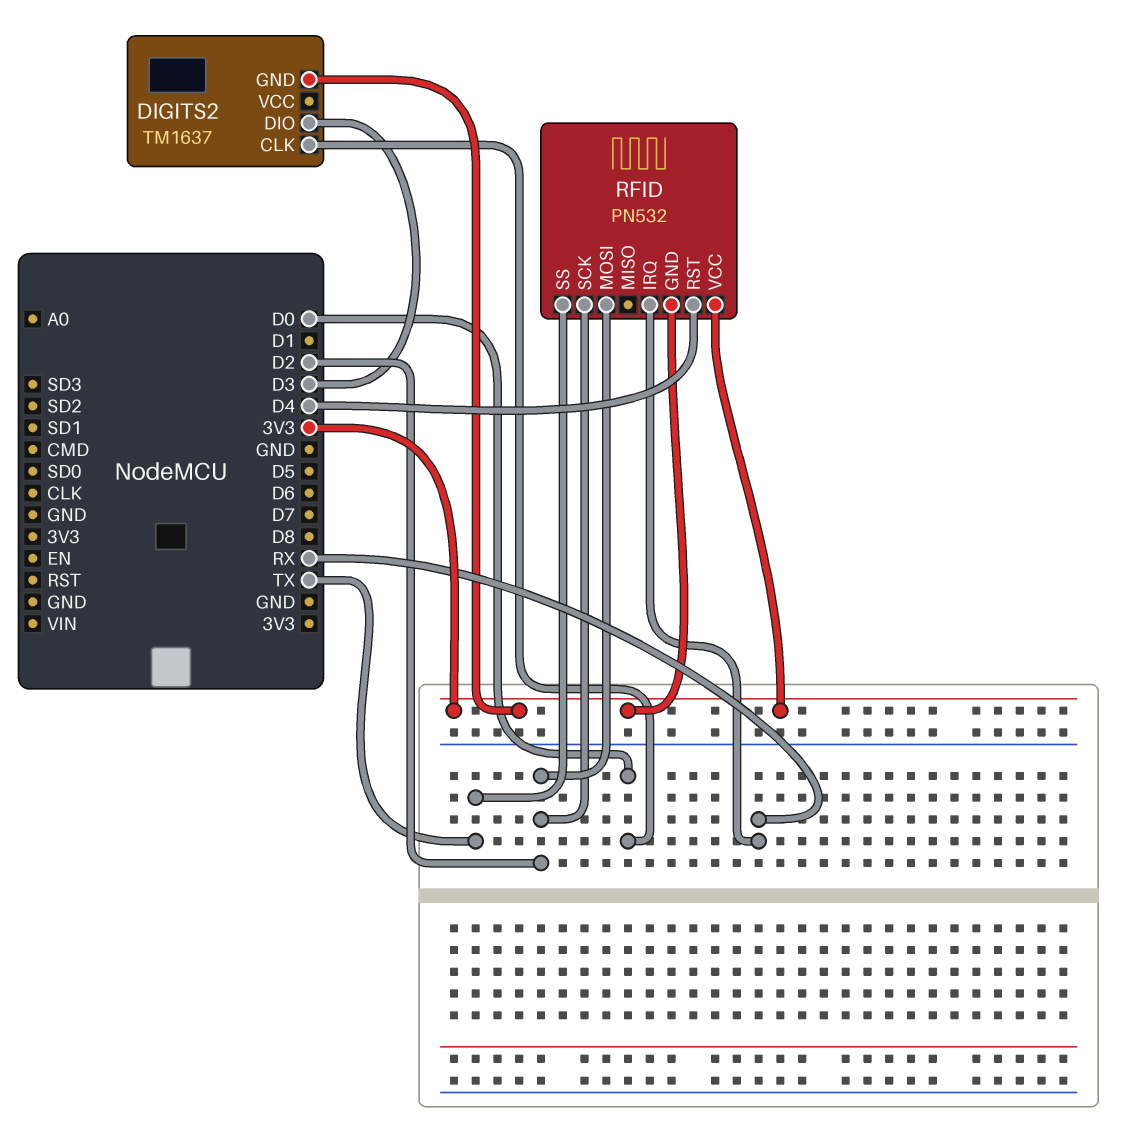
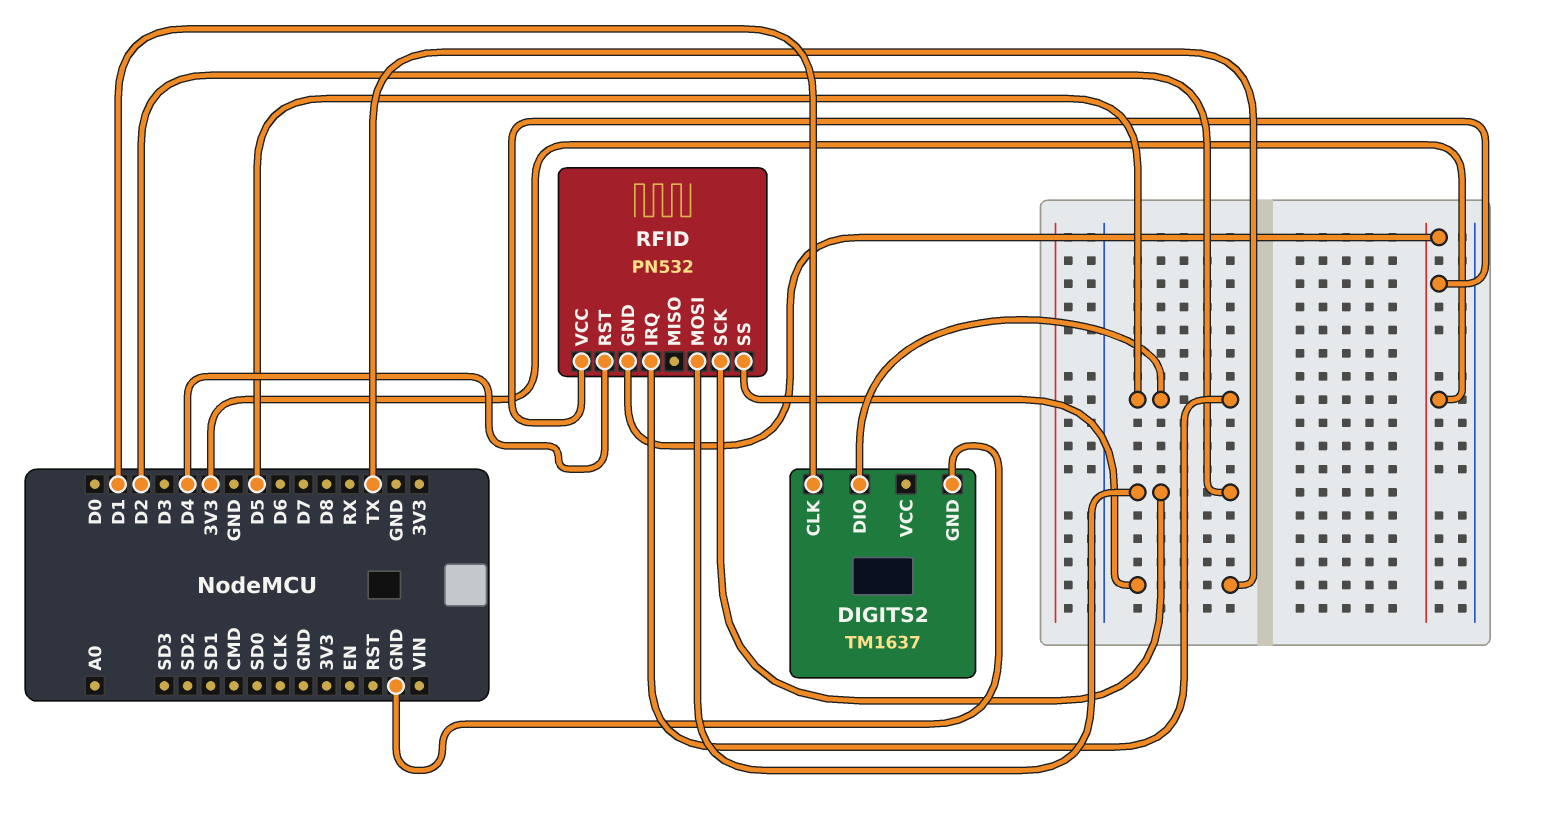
DIGITS2 pin CLK: D0 -> D1
DIGITS2 pin DIO: D3 -> D5
DIGITS2 pin GND: 3V3 -> GND
RFID pin IRQ: RX -> D5

